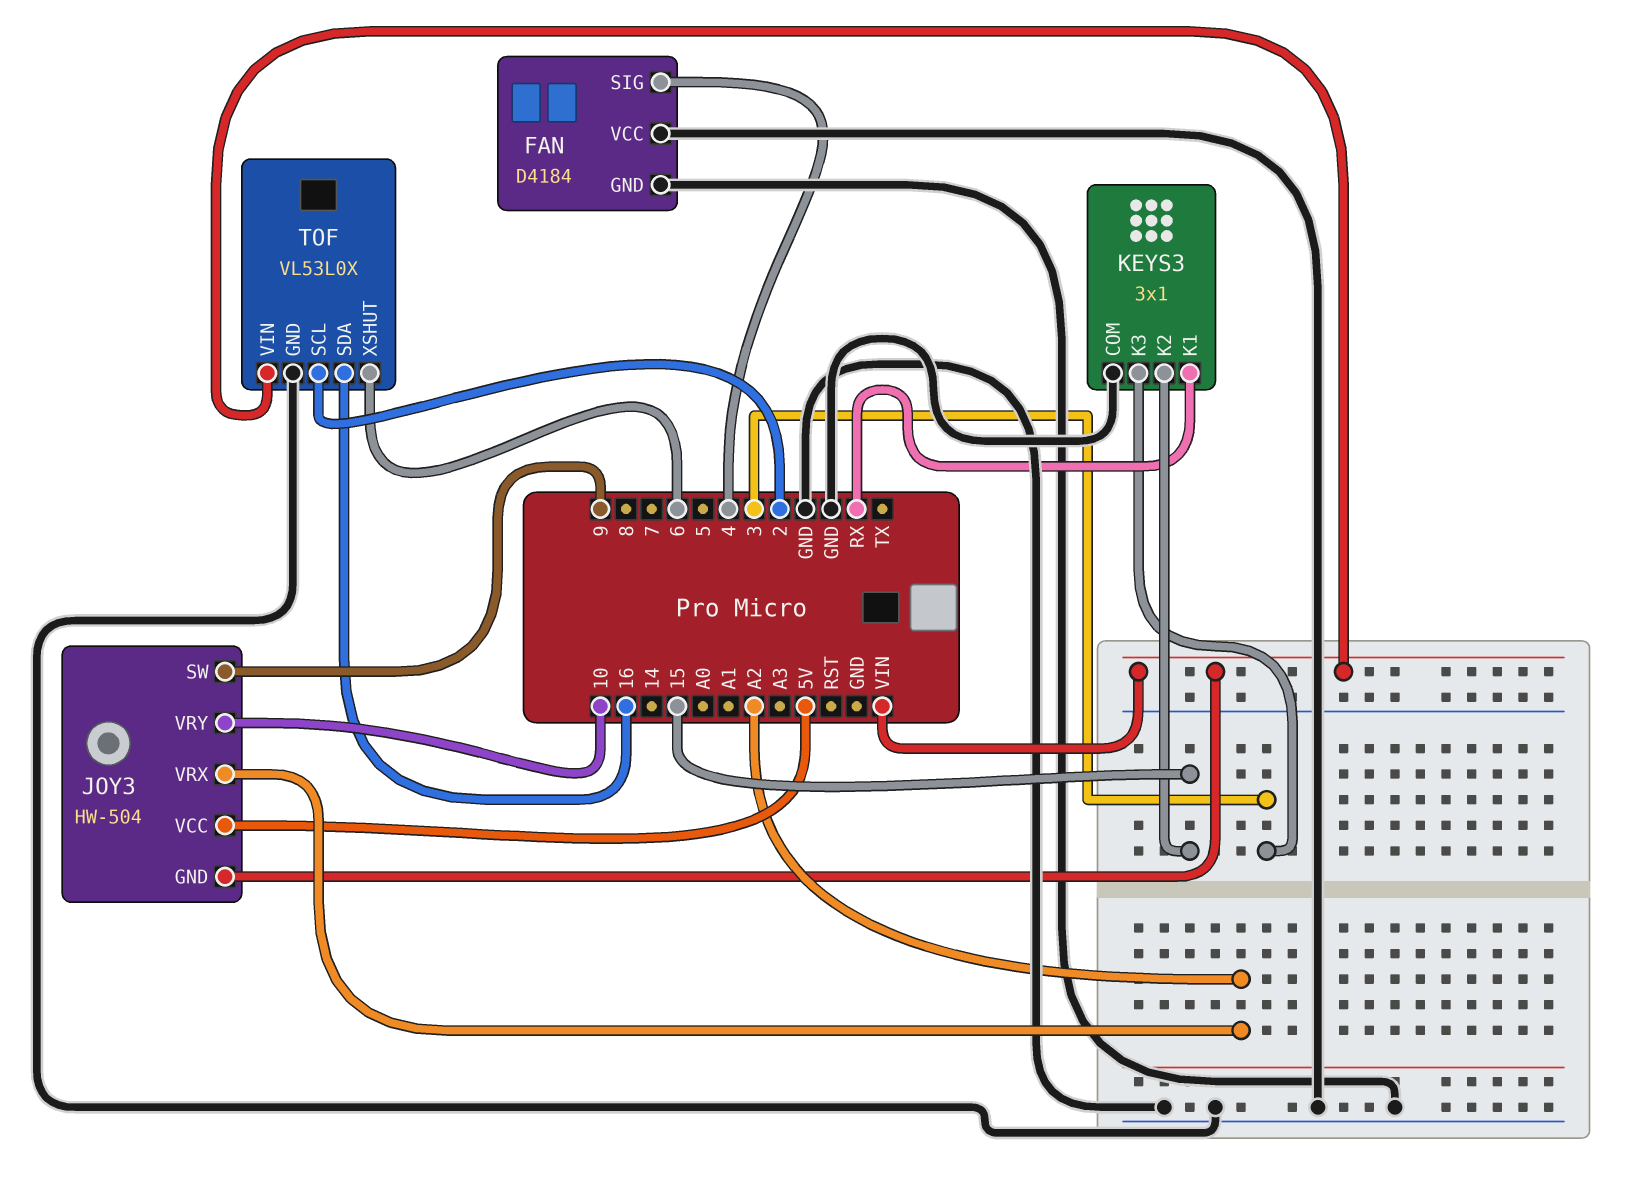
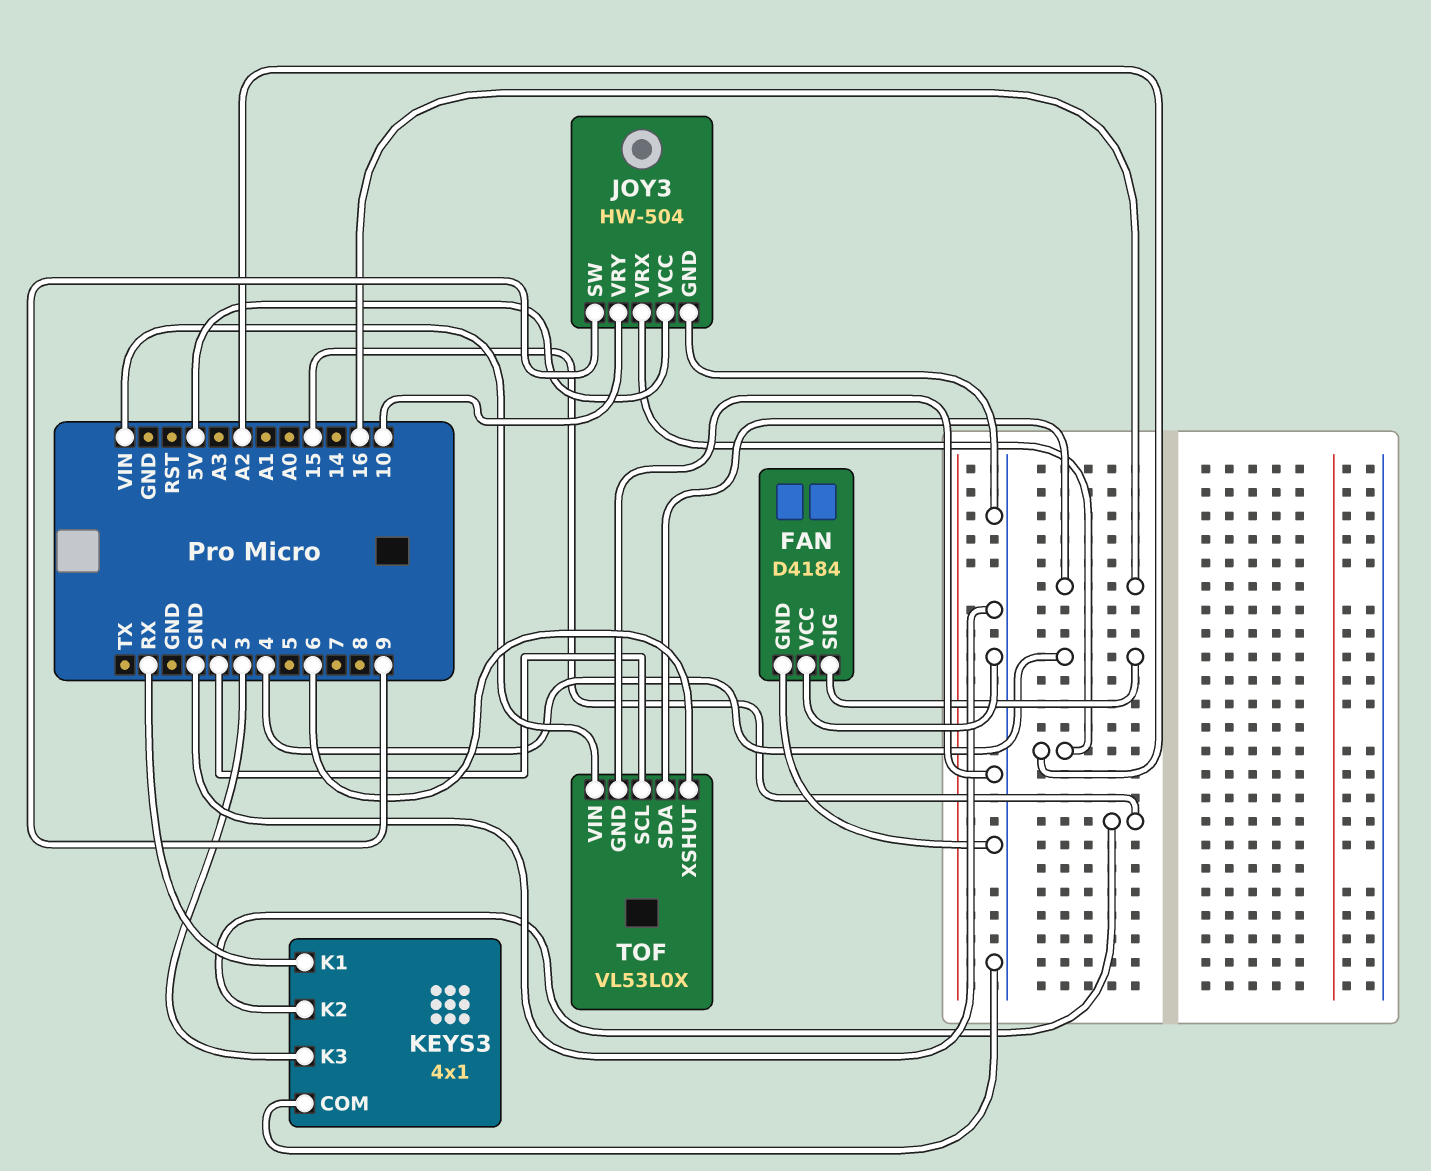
JOY3 pin GND: VIN -> GND
KEYS3: 3x1 -> 4x1

